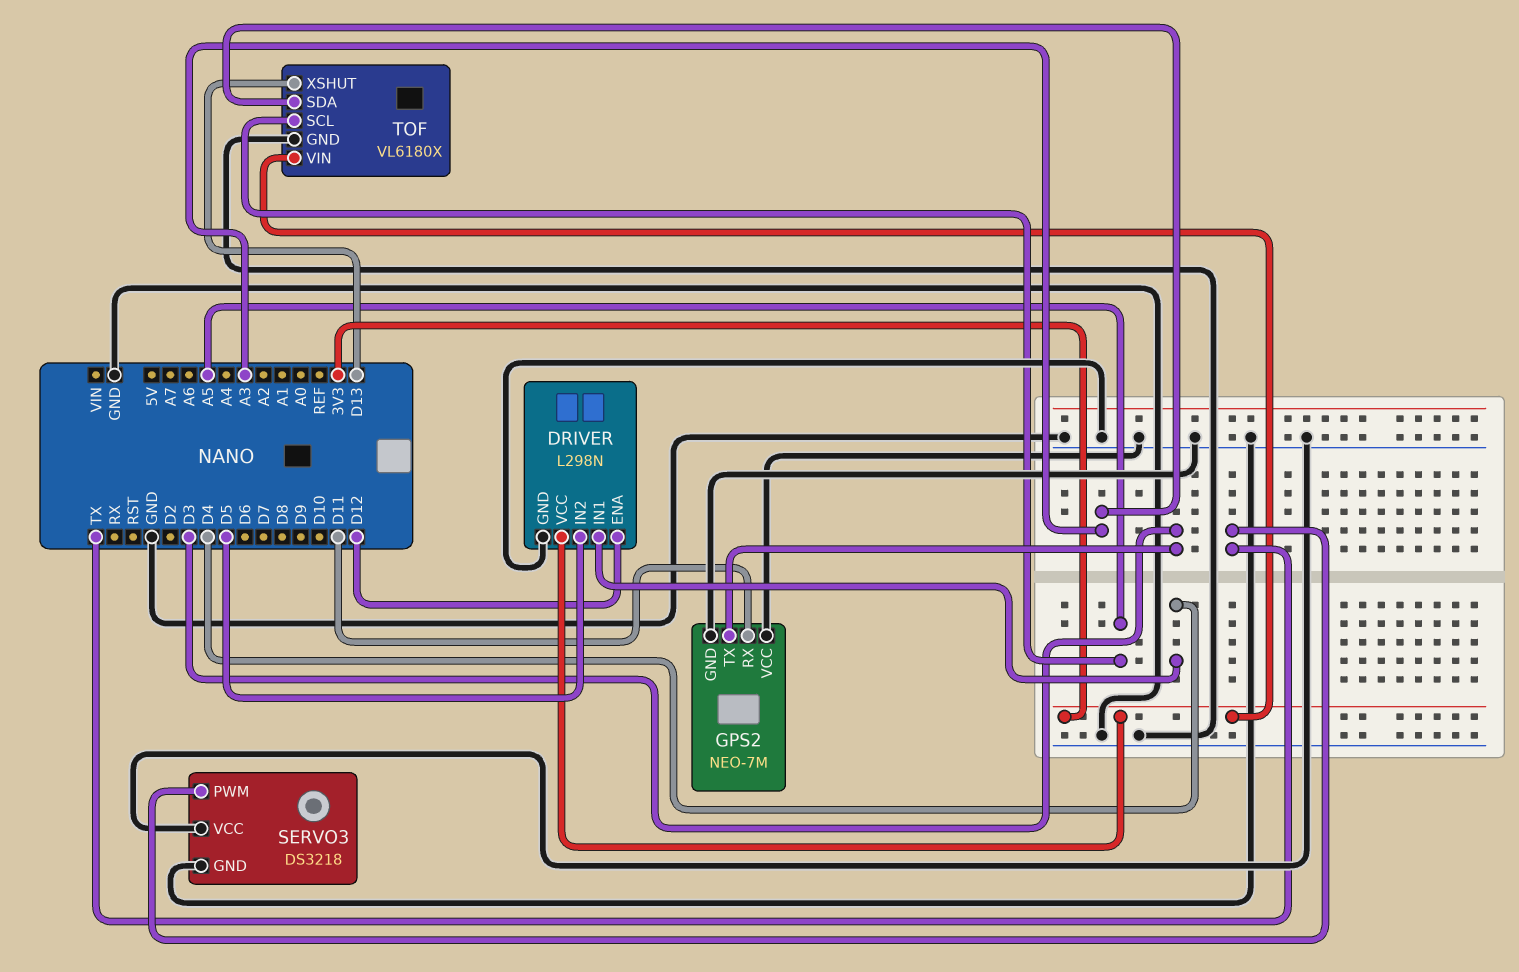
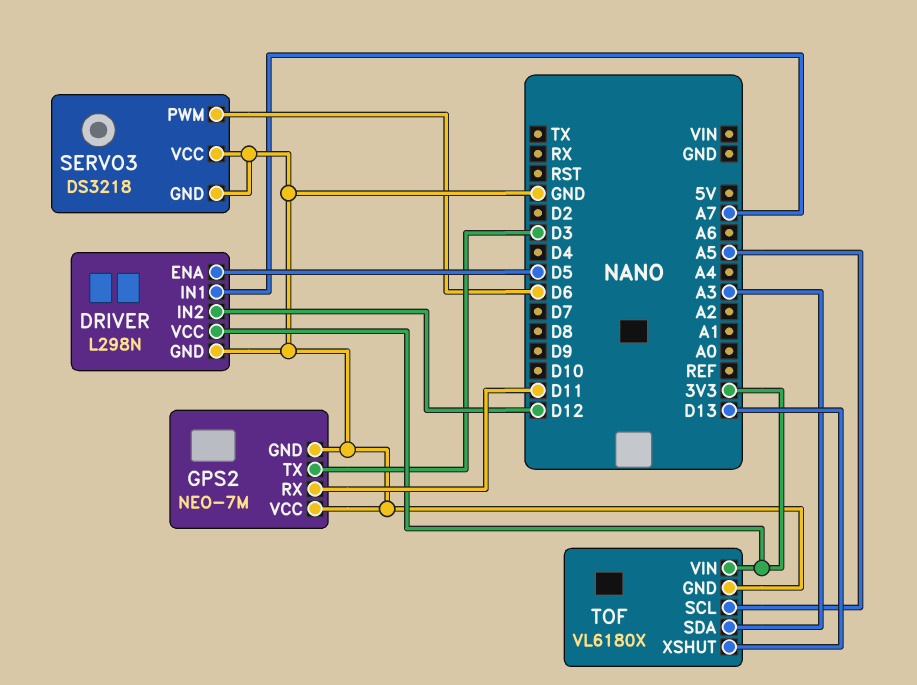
DRIVER pin ENA: D12 -> D5
DRIVER pin IN1: D4 -> A7
DRIVER pin IN2: D5 -> D12
SERVO3 pin PWM: TX -> D6

